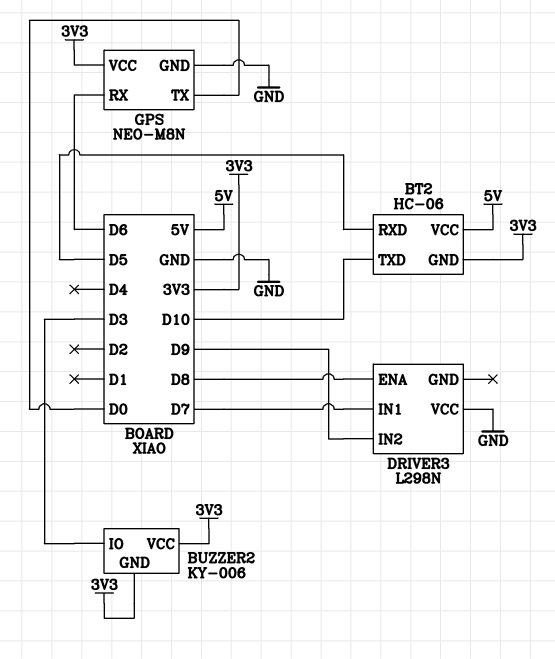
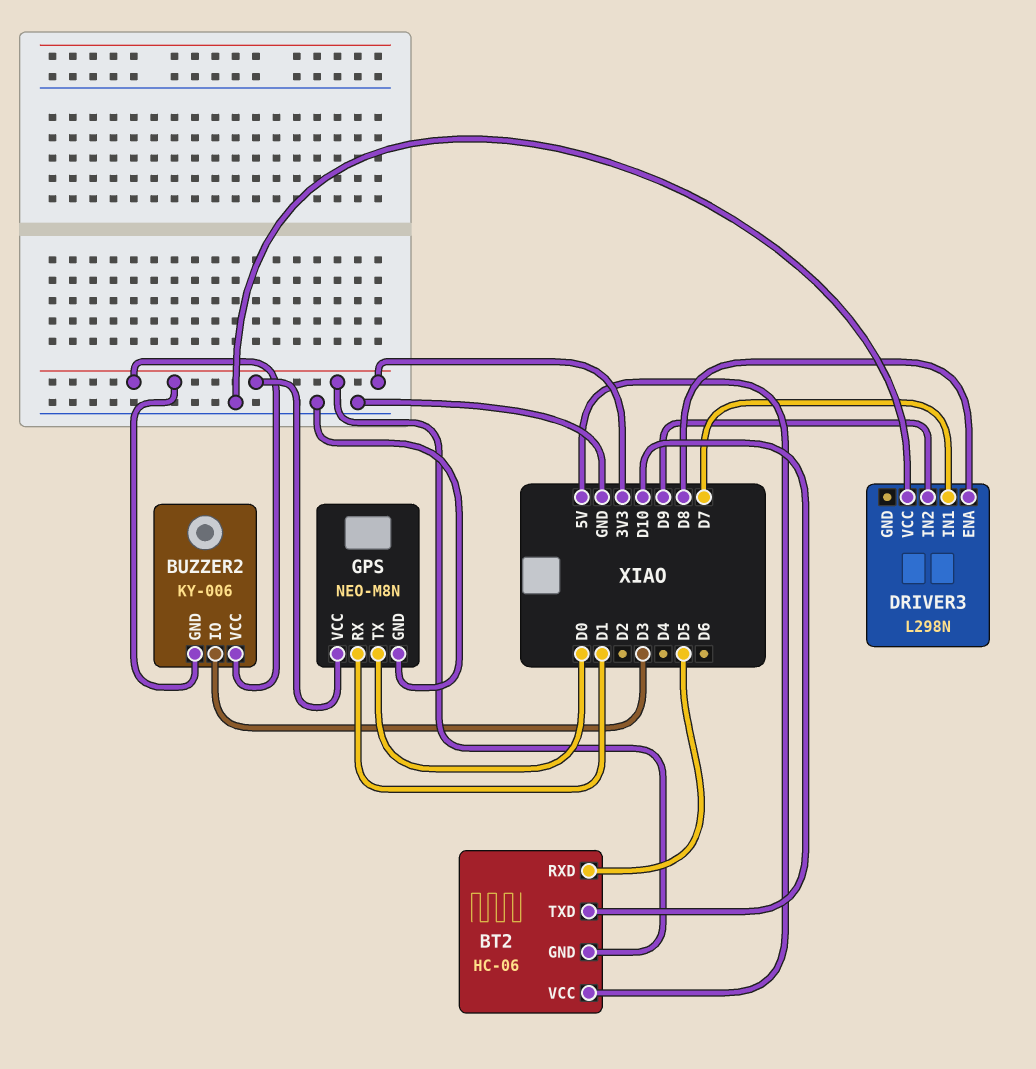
GPS pin RX: D6 -> D1

